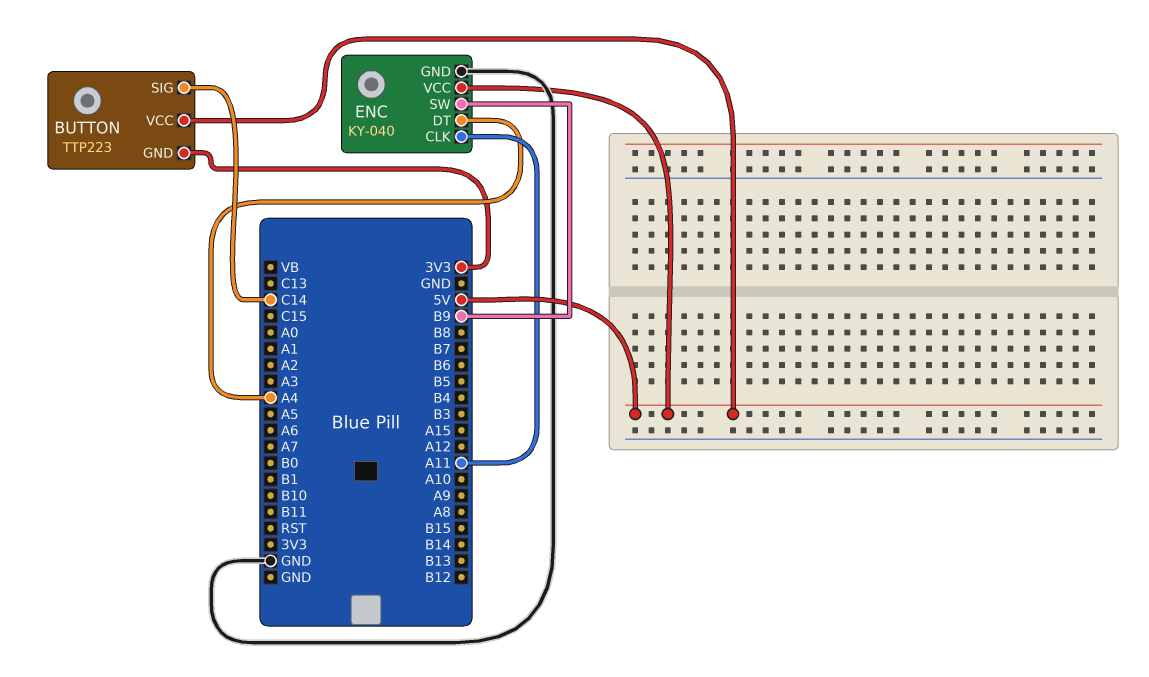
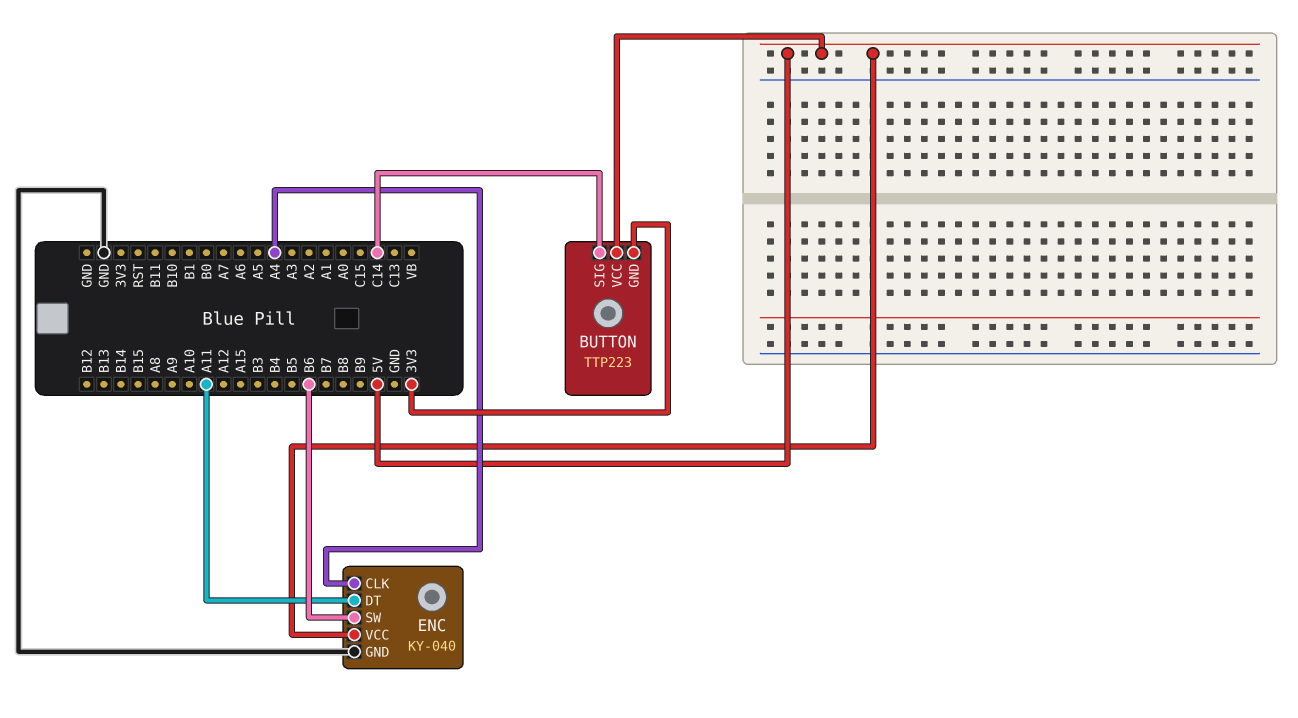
ENC pin CLK: A11 -> A4
ENC pin DT: A4 -> A11
ENC pin SW: B9 -> B6

